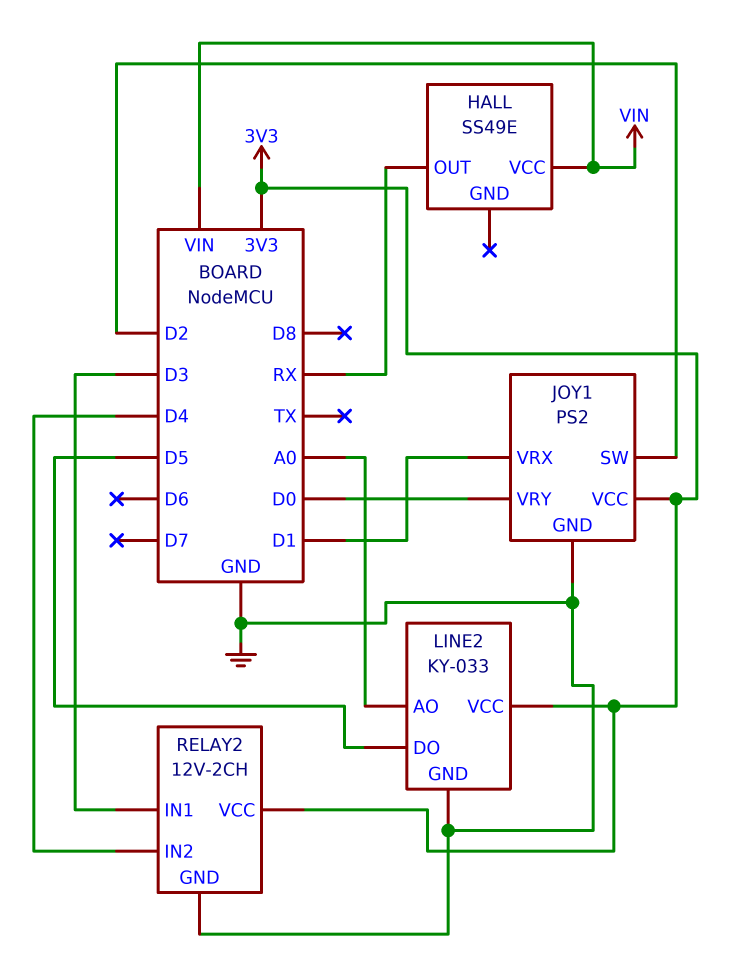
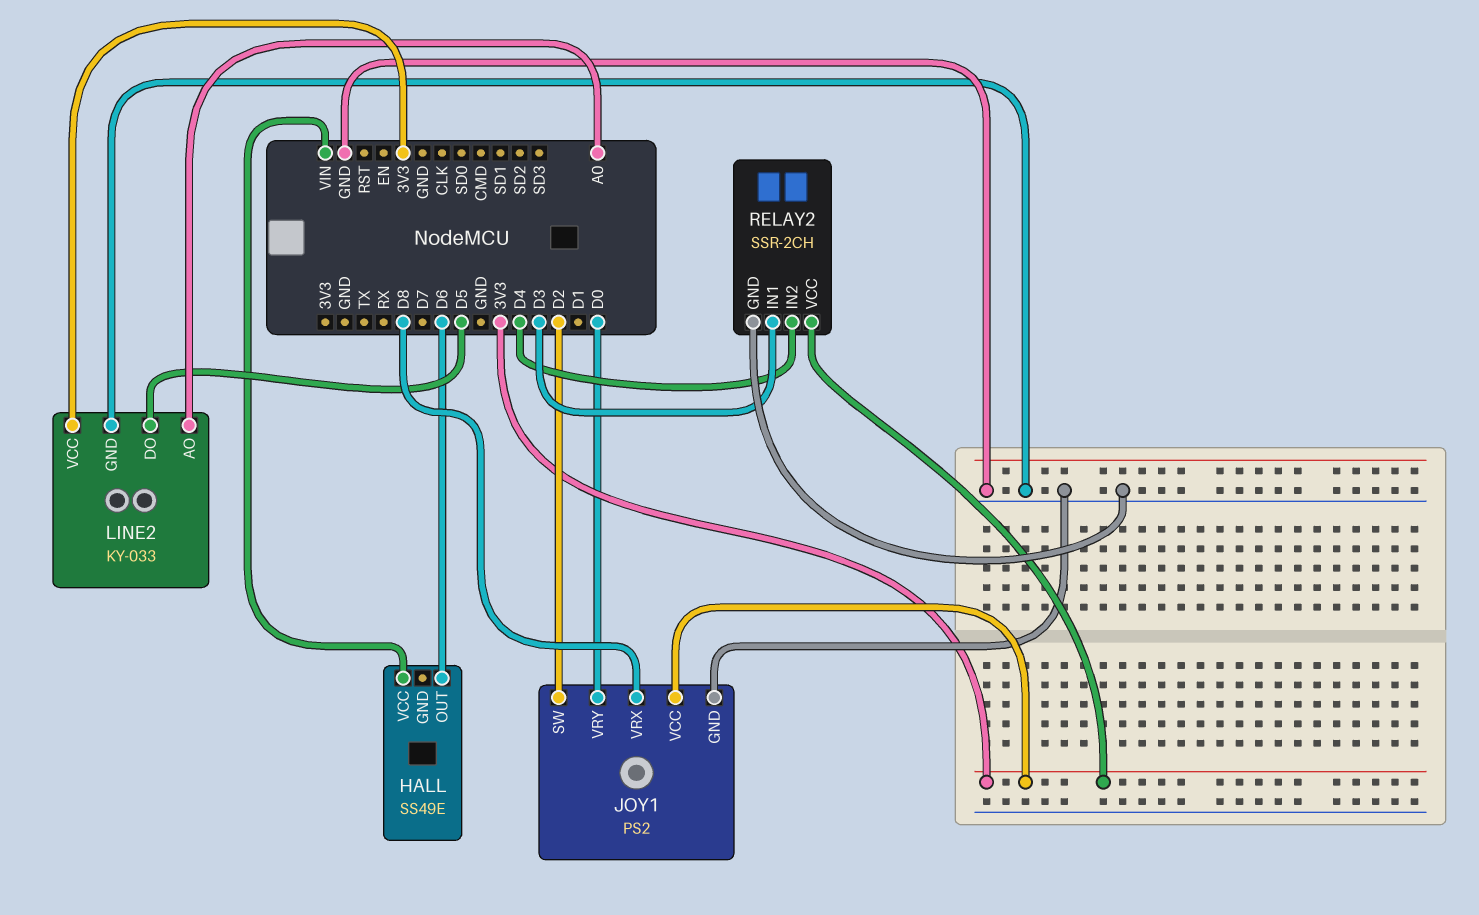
HALL pin OUT: RX -> D6
JOY1 pin VRX: D1 -> D8
RELAY2: 12V-2CH -> SSR-2CH

